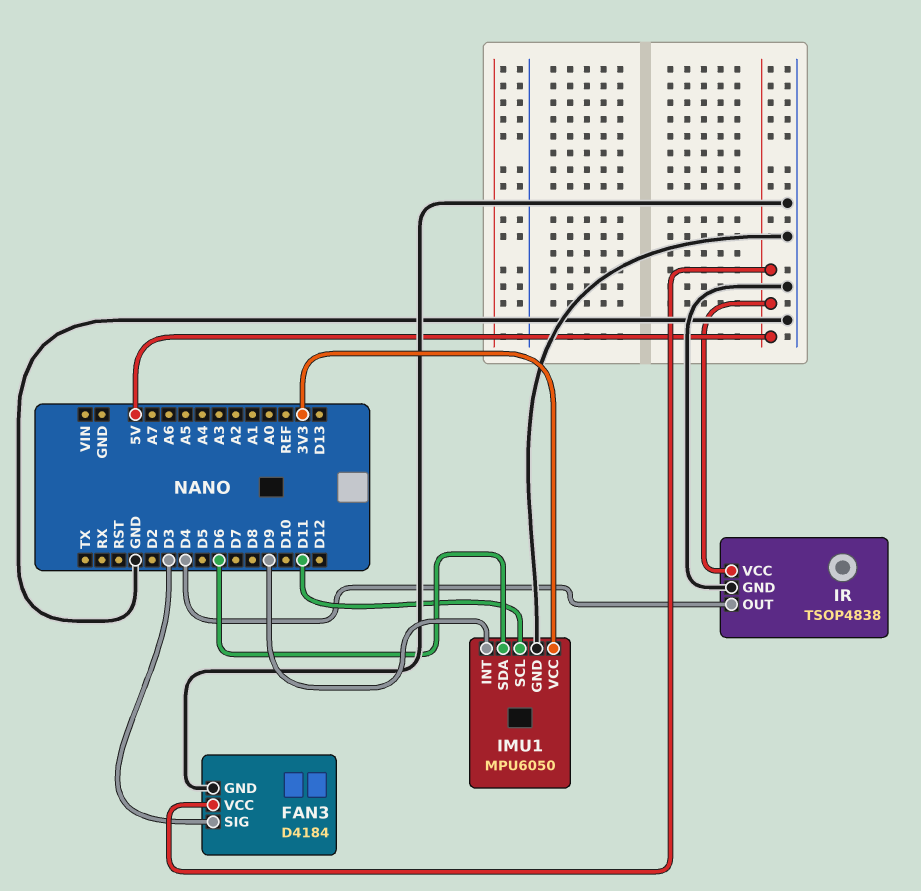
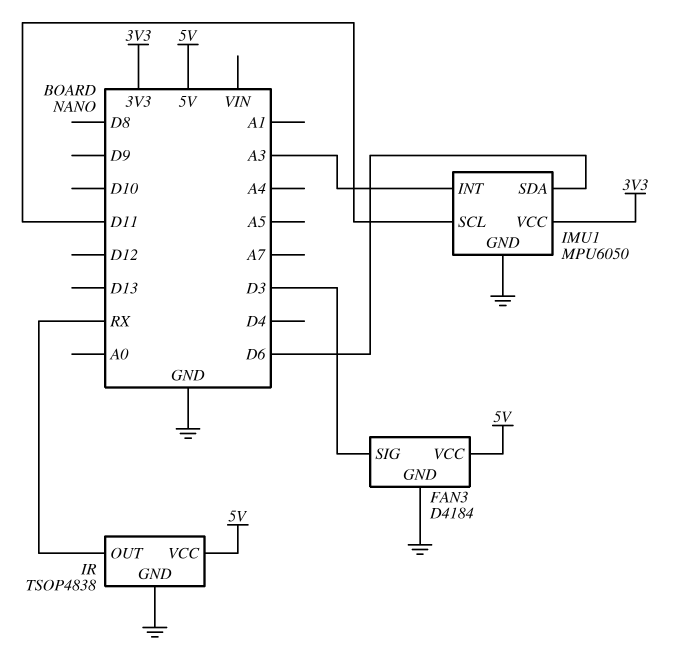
IMU1 pin INT: D9 -> A3
IR pin OUT: D4 -> RX

